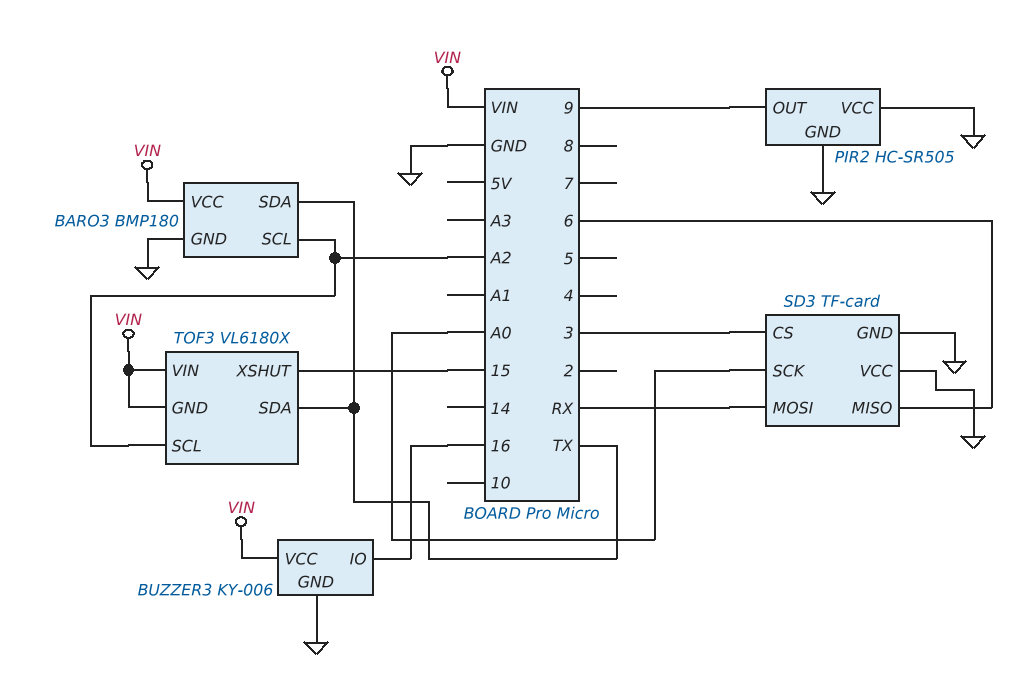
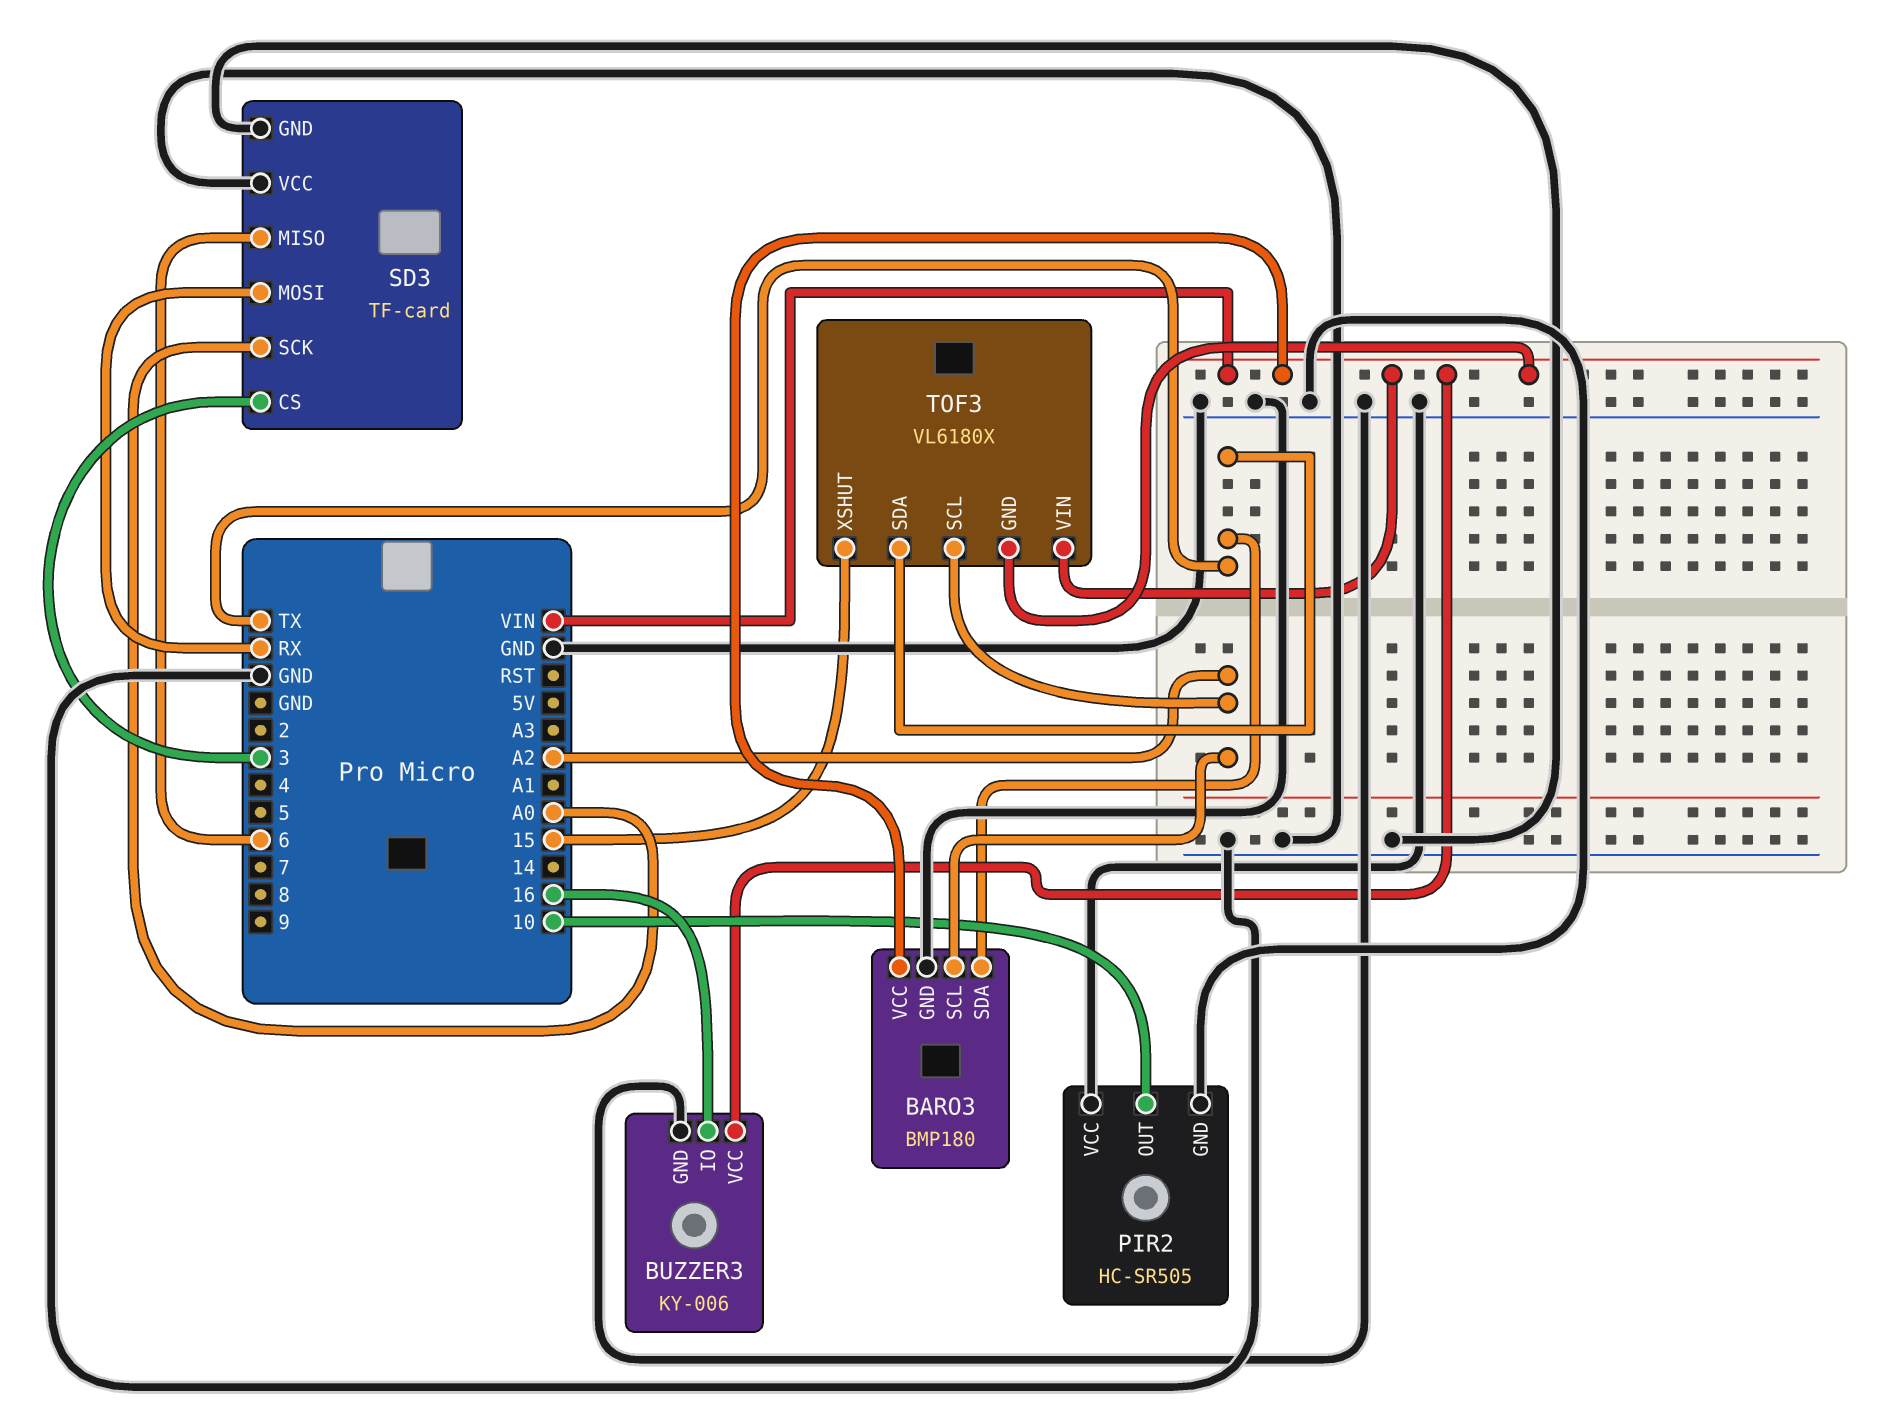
PIR2 pin OUT: 9 -> 10

